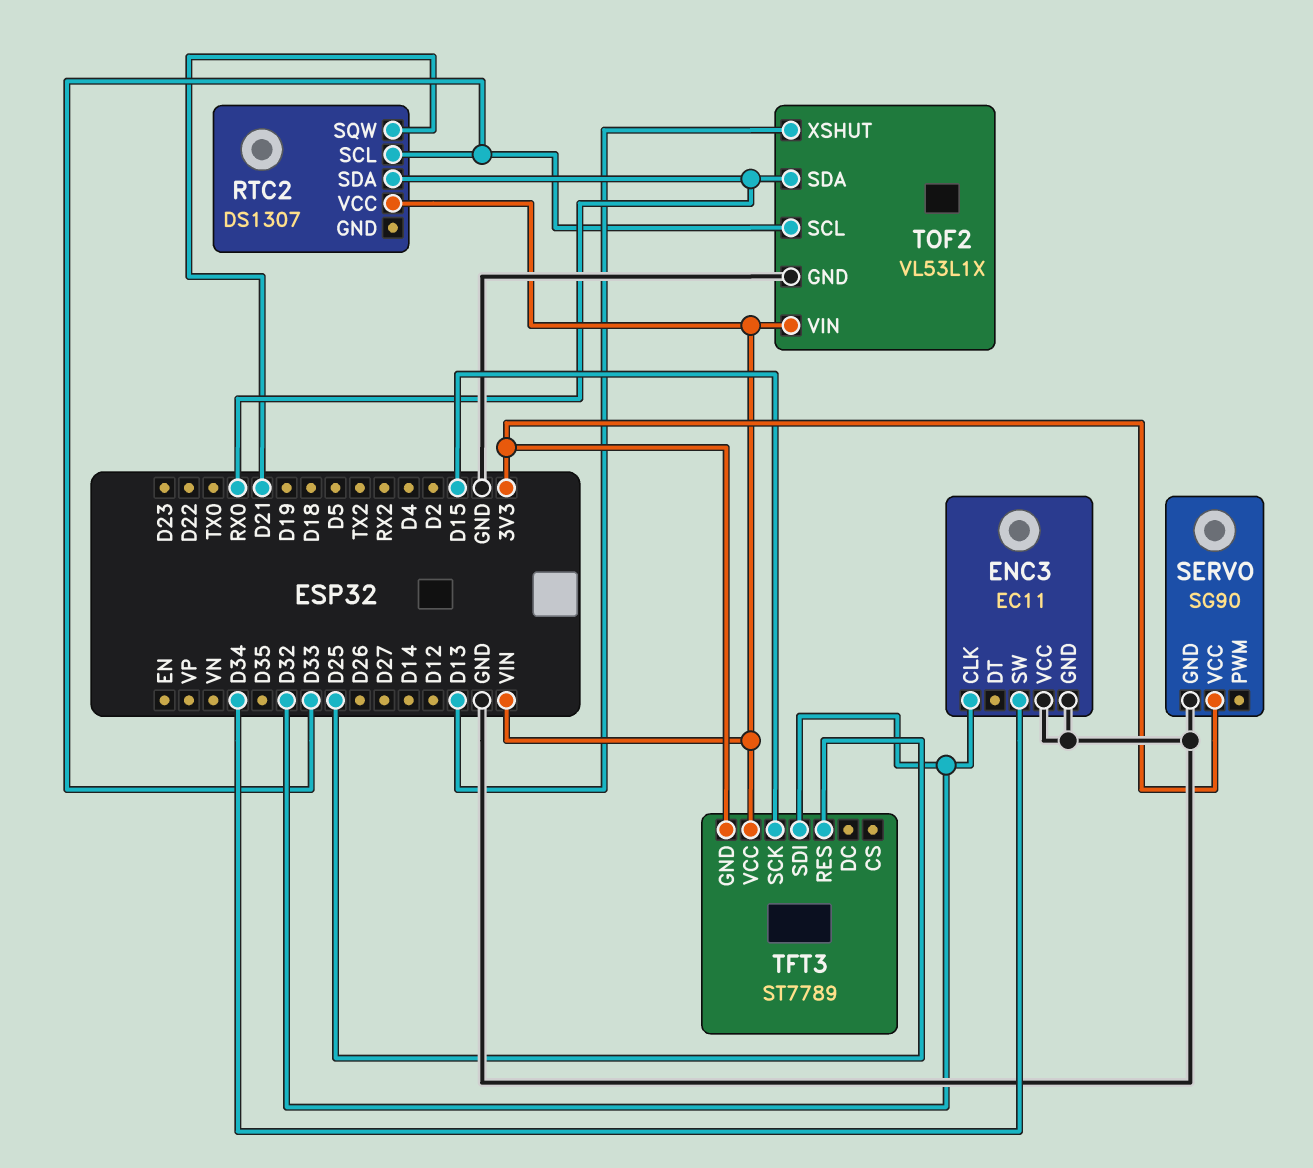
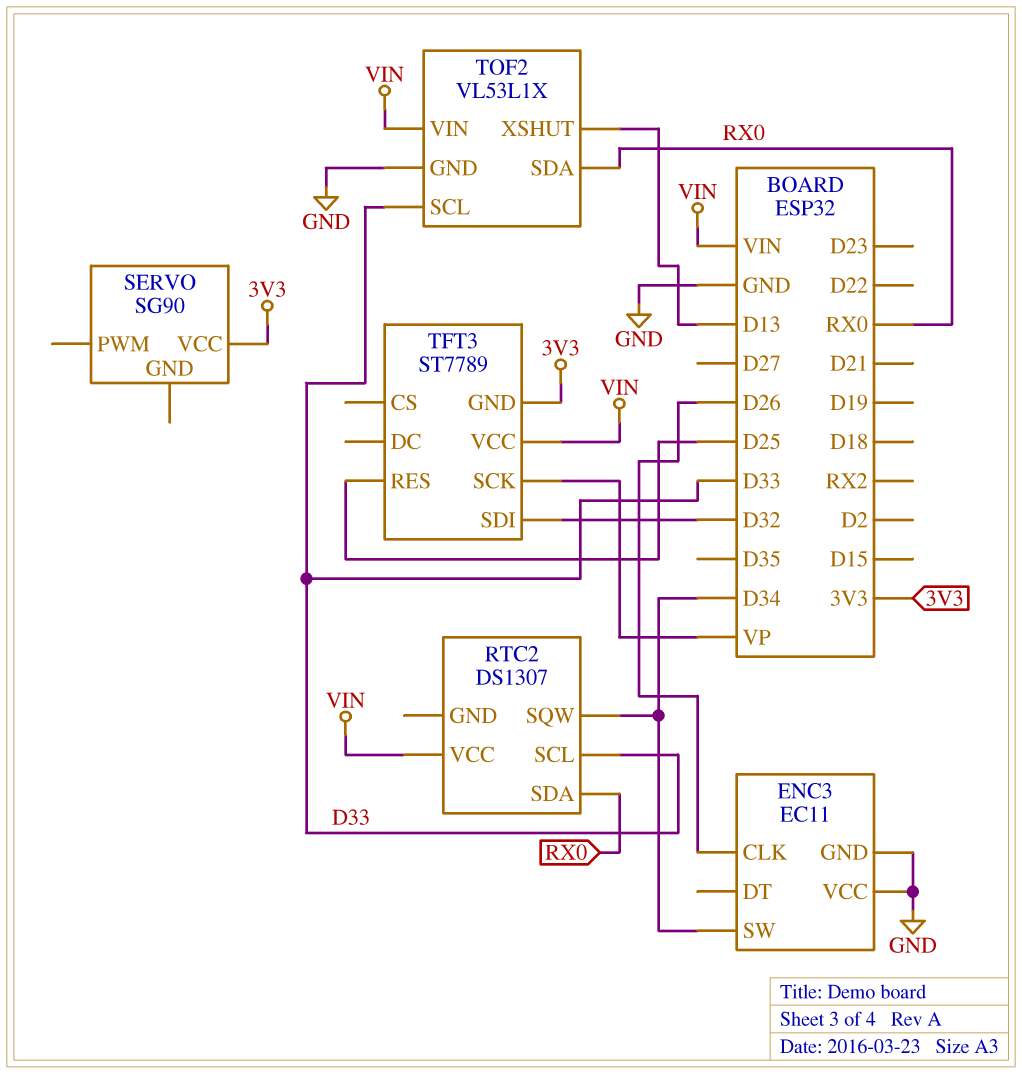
ENC3 pin CLK: D32 -> D26
RTC2 pin SQW: D21 -> D34
SERVO pin GND: GND -> none
TFT3 pin SCK: D15 -> VP

